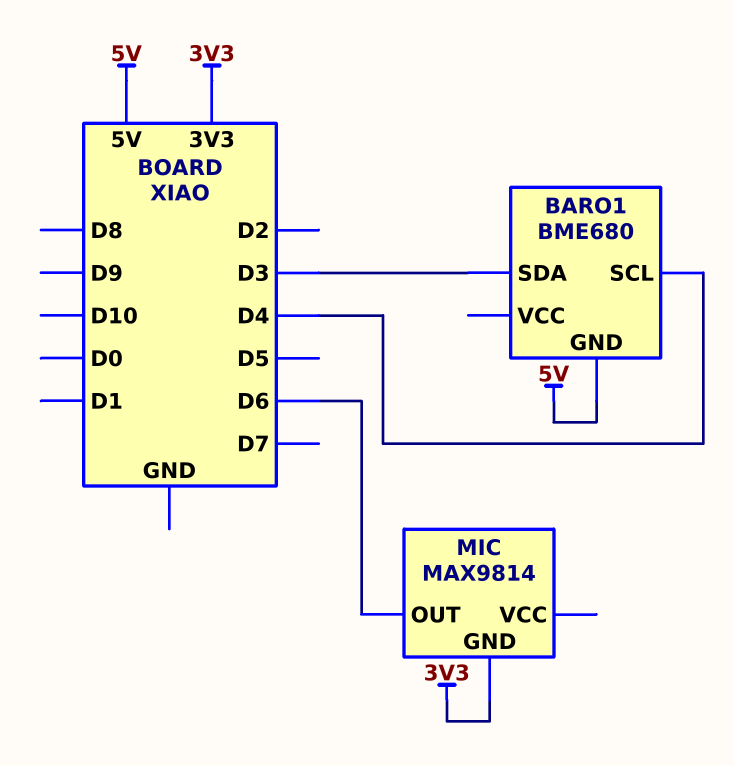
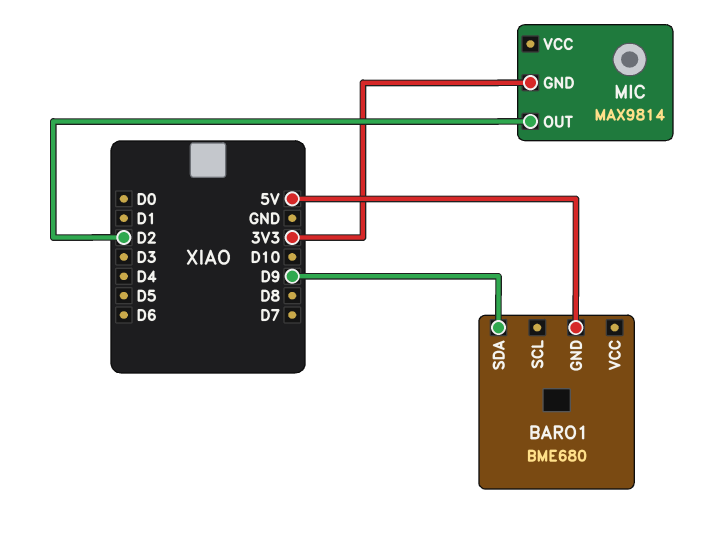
BARO1 pin SCL: D4 -> none
BARO1 pin SDA: D3 -> D9
MIC pin OUT: D6 -> D2

